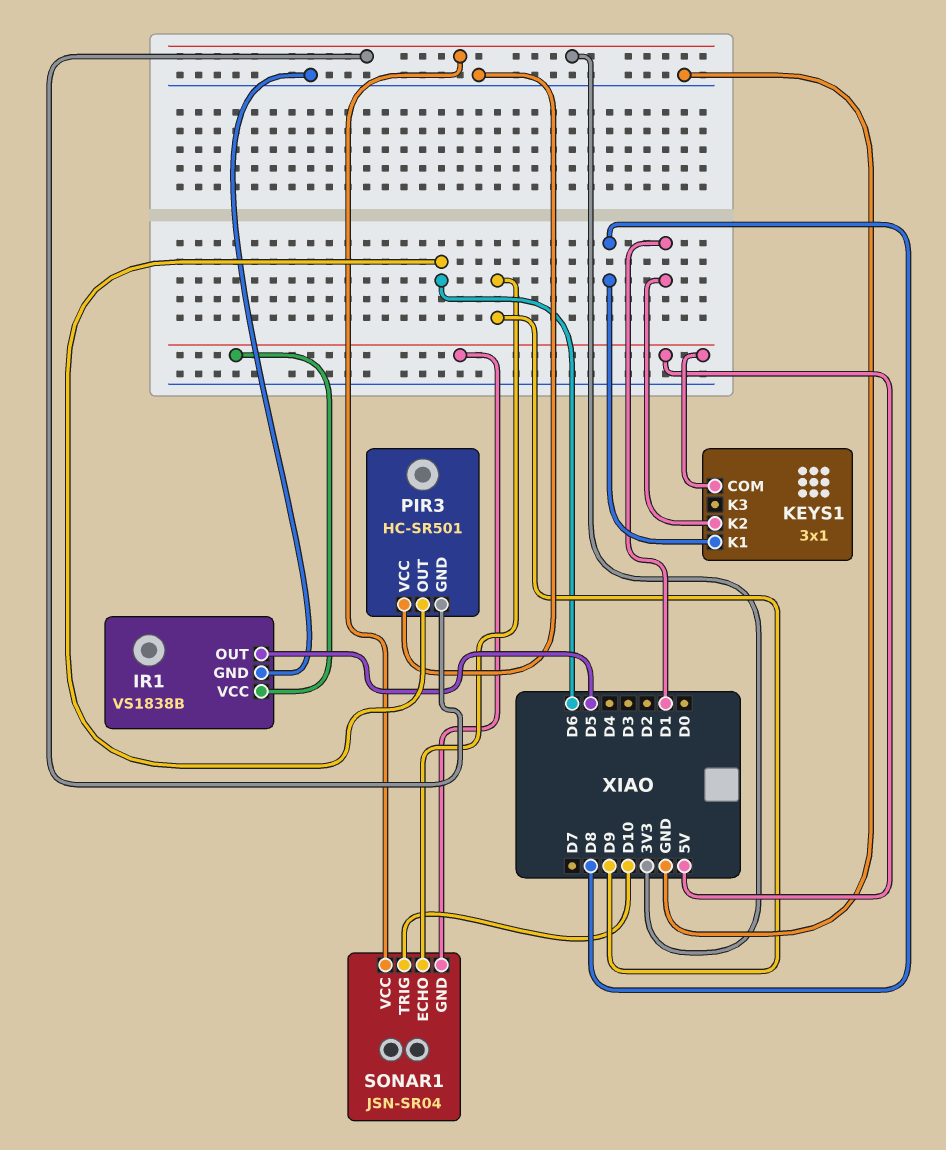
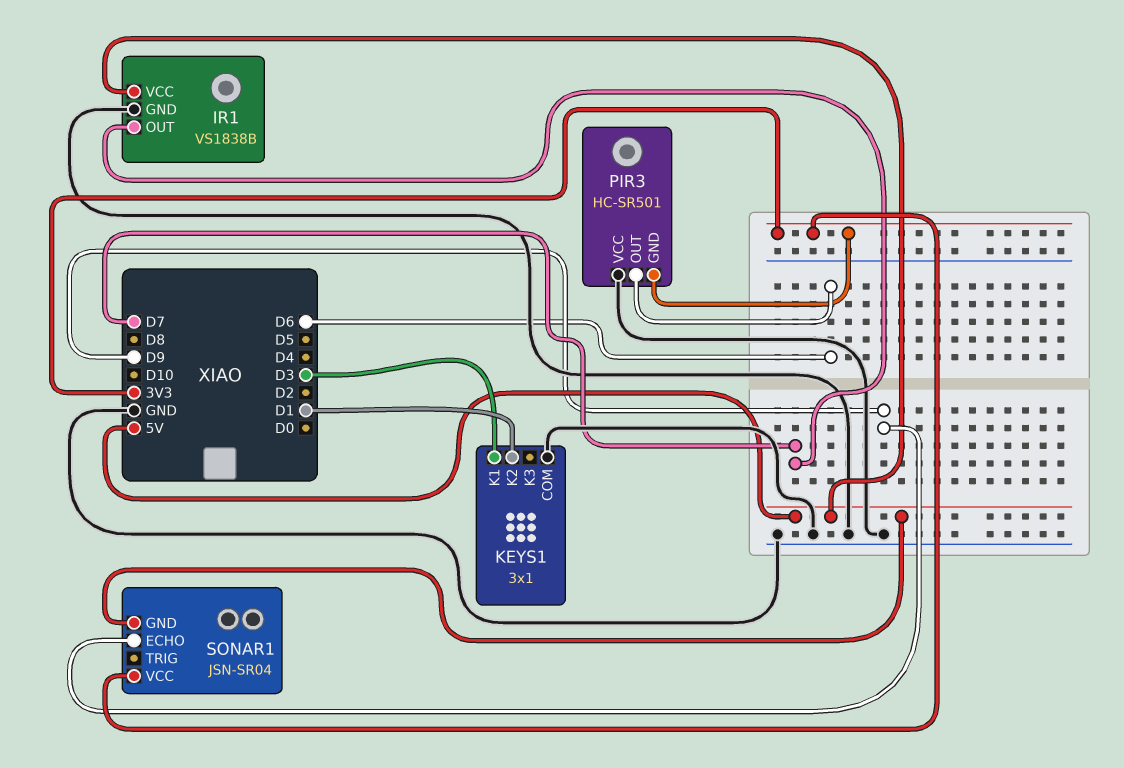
IR1 pin OUT: D5 -> D7
KEYS1 pin COM: 5V -> GND
KEYS1 pin K1: D8 -> D3
SONAR1 pin TRIG: D10 -> none

